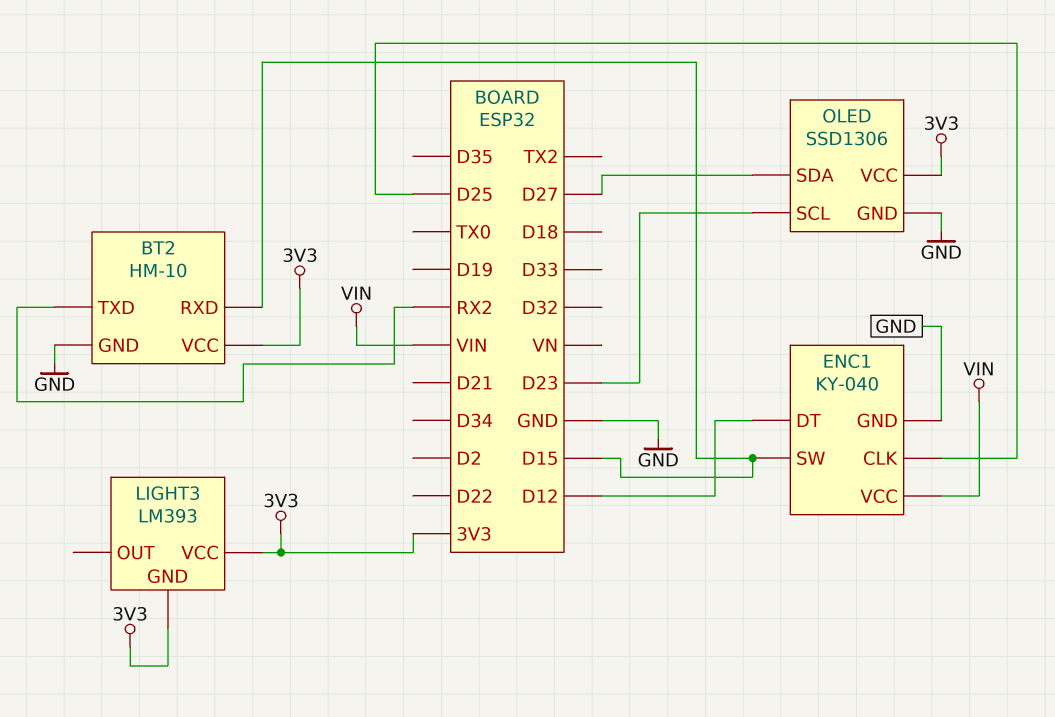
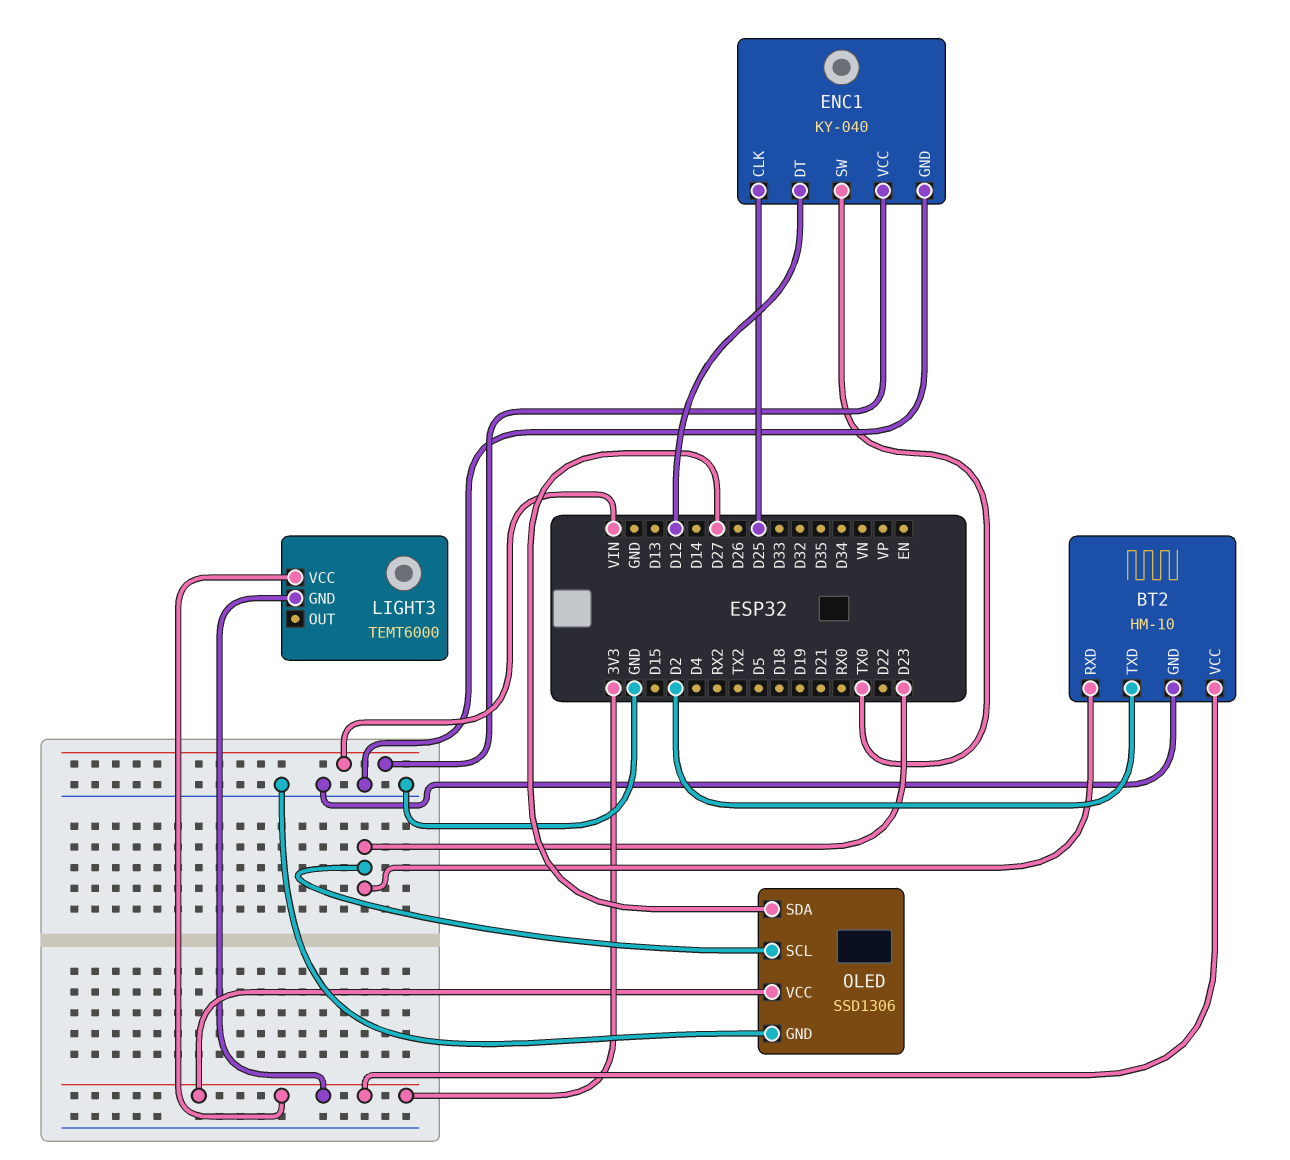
BT2 pin RXD: D15 -> D23
BT2 pin TXD: RX2 -> D2
ENC1 pin SW: D15 -> TX0
LIGHT3: LM393 -> TEMT6000

